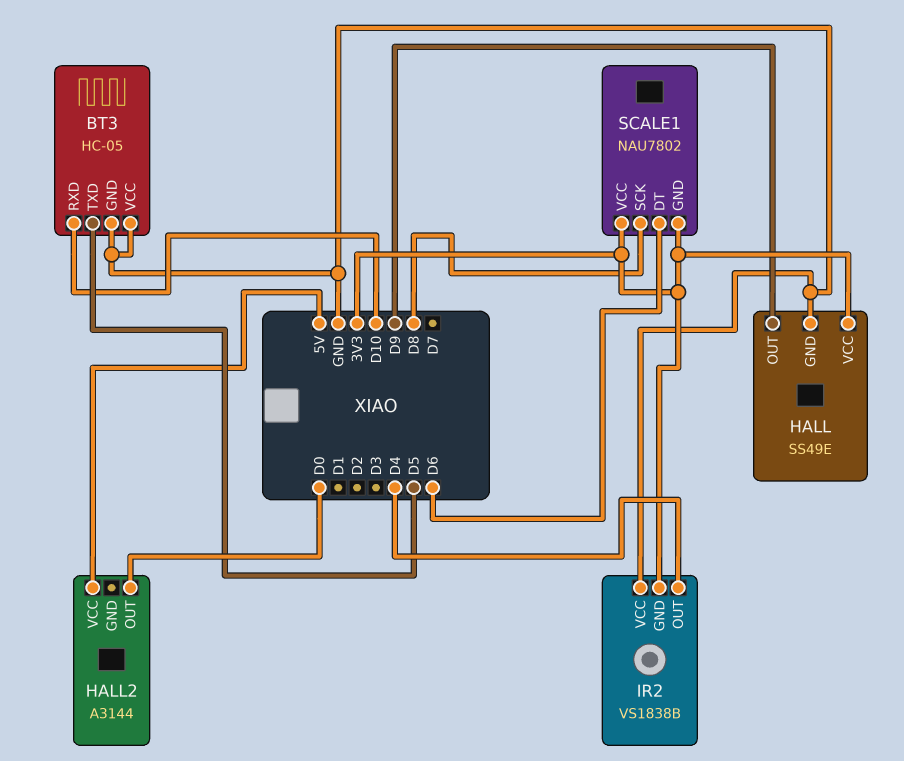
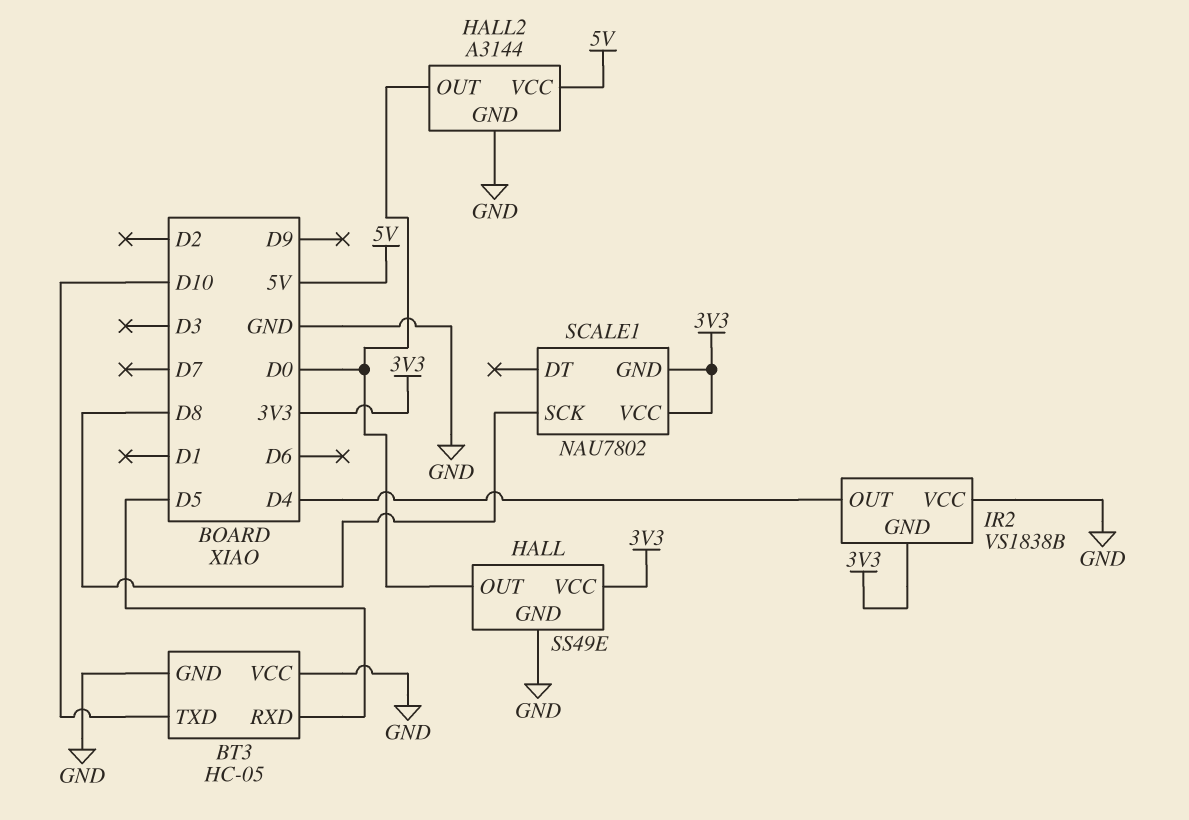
BT3 pin RXD: D10 -> D5
BT3 pin TXD: D5 -> D10
HALL pin OUT: D9 -> D0
HALL2 pin GND: none -> GND
SCALE1 pin DT: D6 -> none

